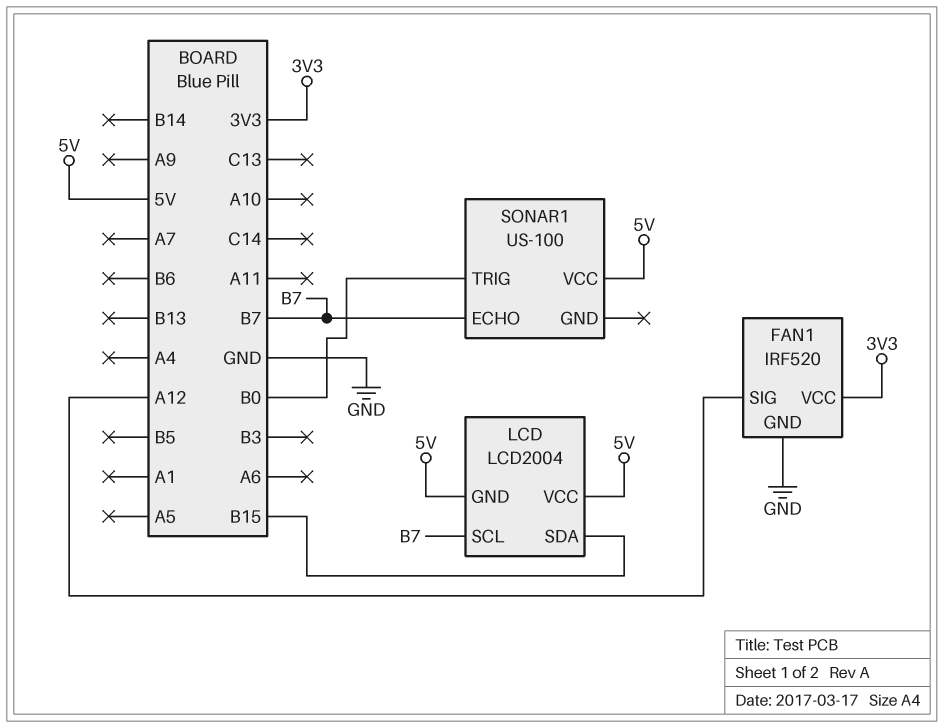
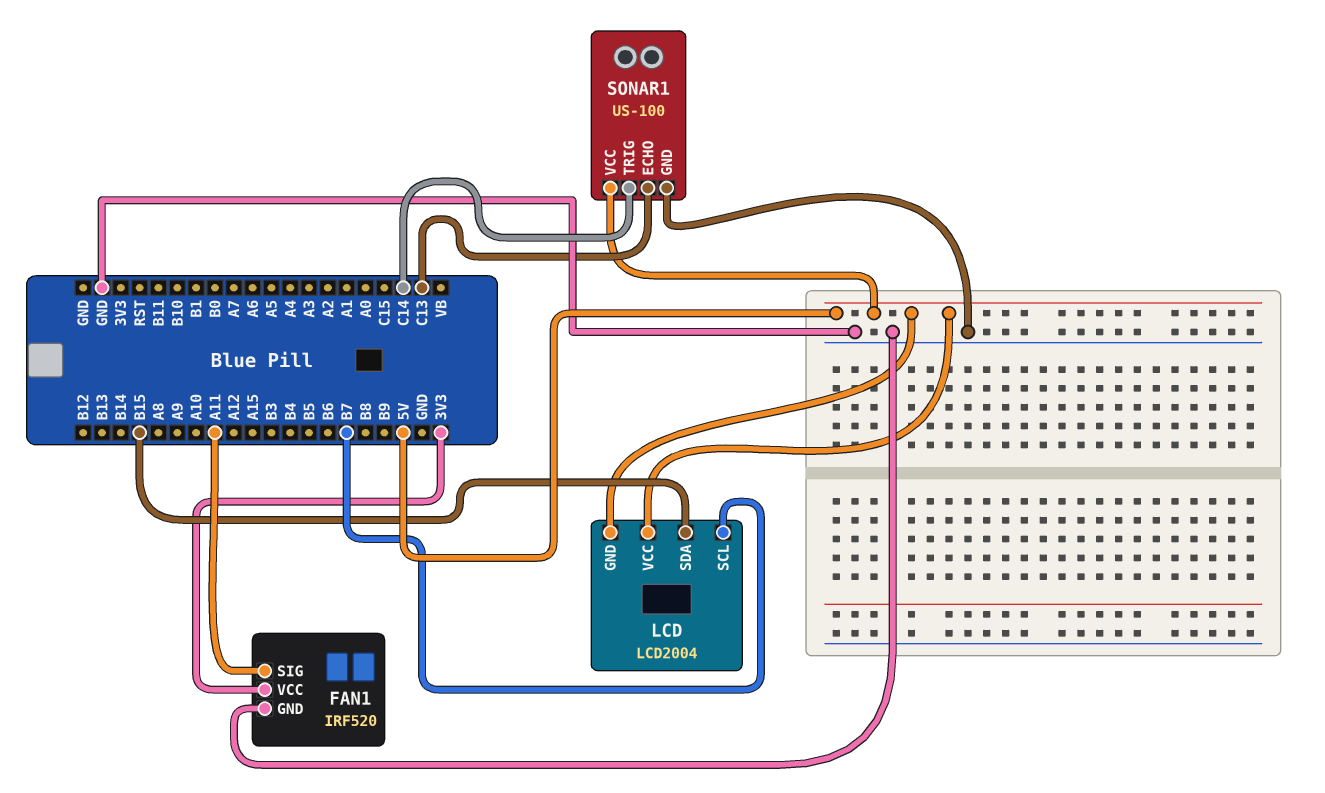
FAN1 pin SIG: A12 -> A11
SONAR1 pin ECHO: B7 -> C13
SONAR1 pin GND: none -> GND
SONAR1 pin TRIG: B0 -> C14

